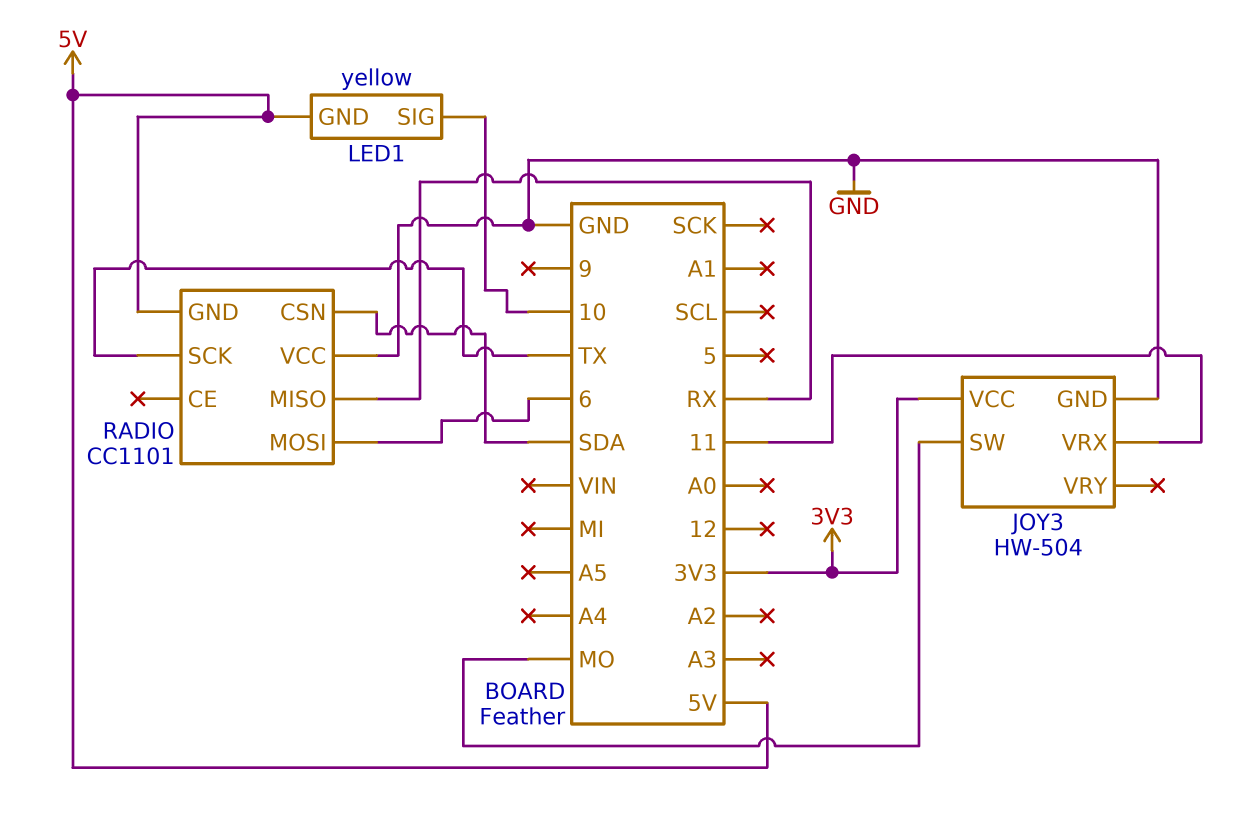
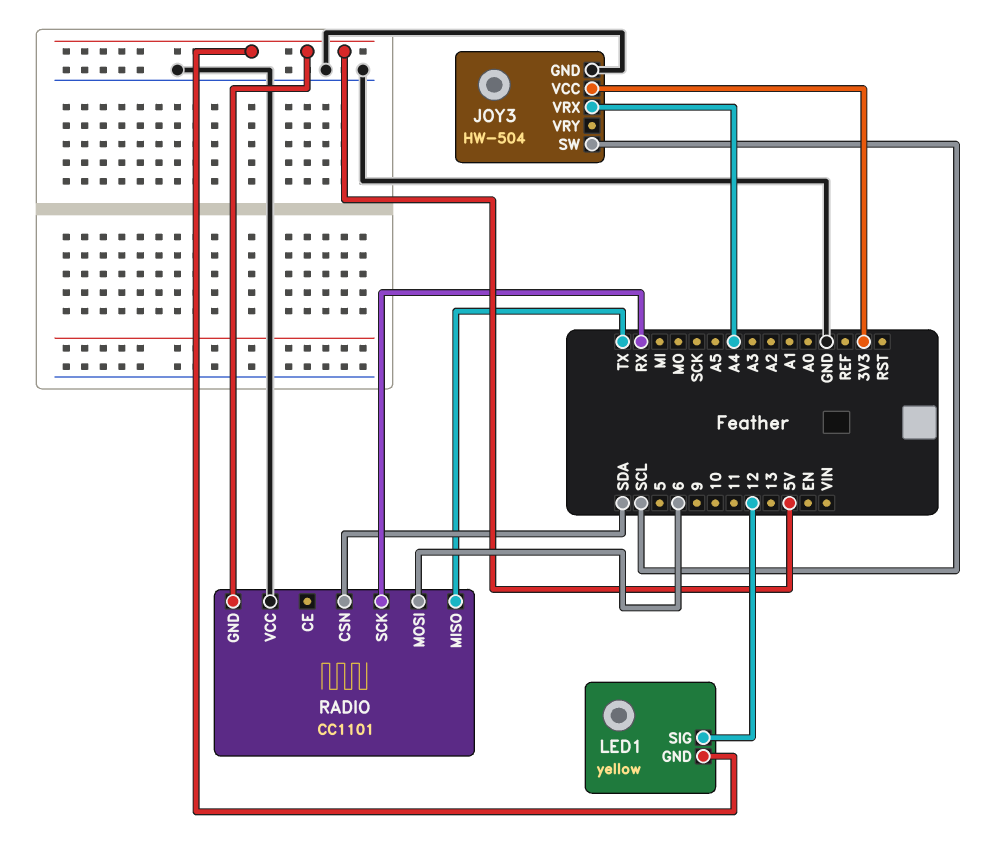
JOY3 pin SW: MO -> SCL
JOY3 pin VRX: 11 -> A4
LED1 pin SIG: 10 -> 12
RADIO pin MISO: RX -> TX
RADIO pin SCK: TX -> RX

